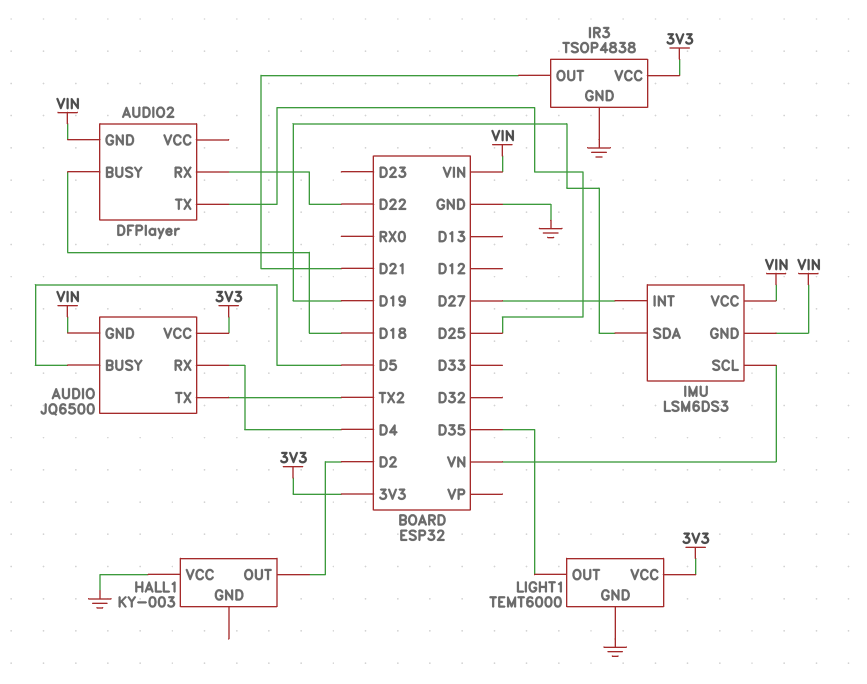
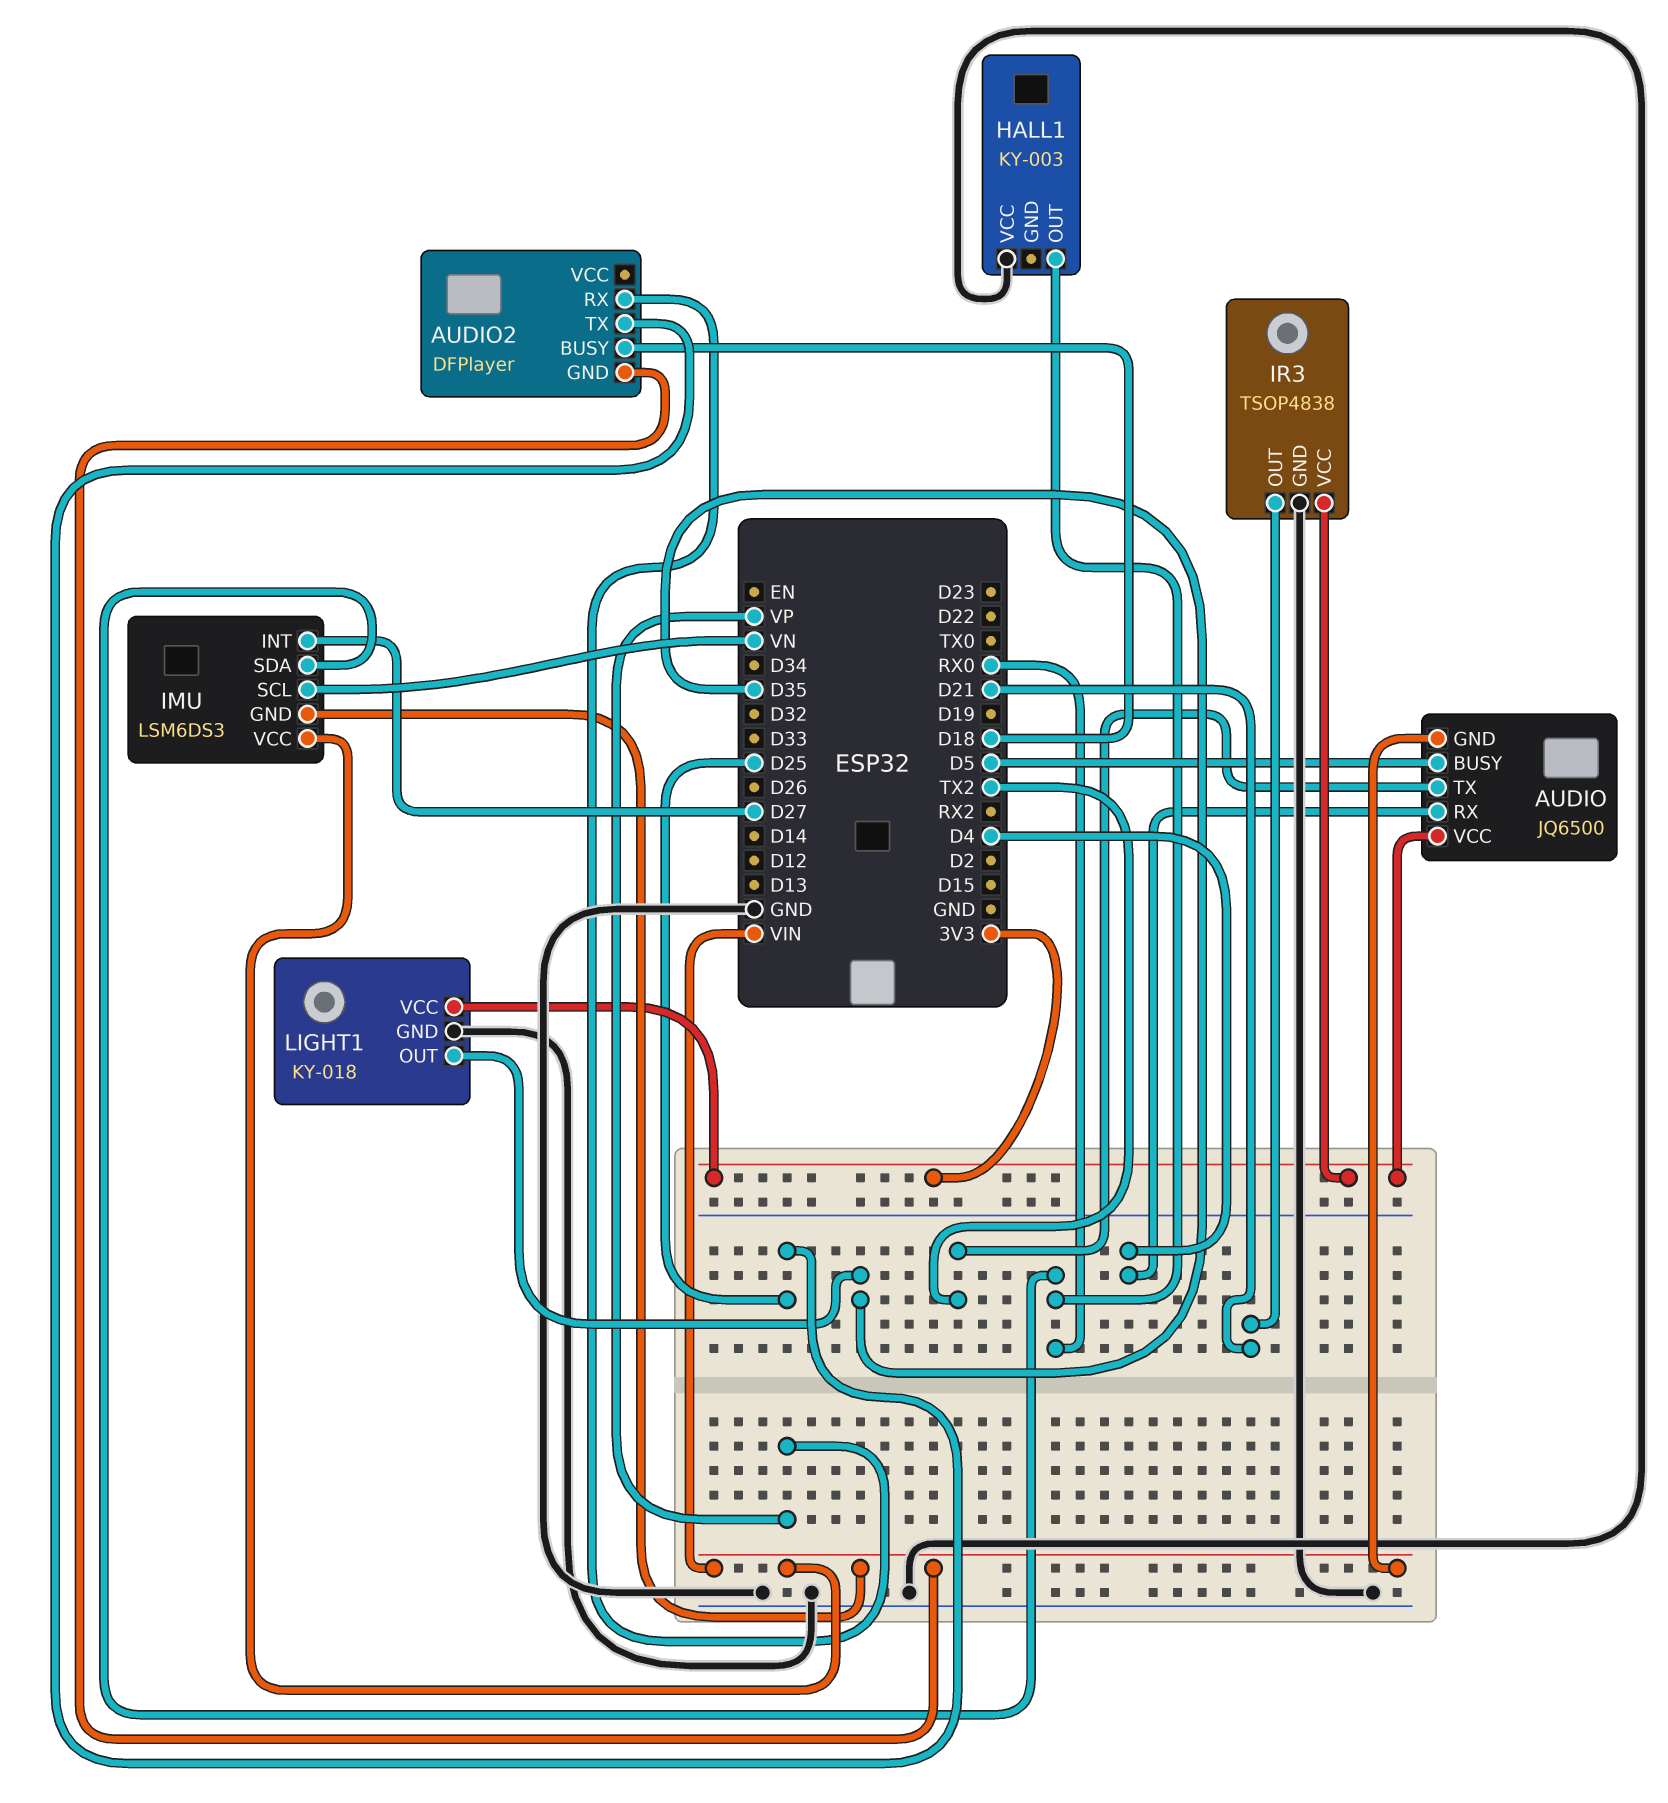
AUDIO2 pin RX: D22 -> VP
HALL1 pin OUT: D2 -> RX0
IMU pin SDA: D19 -> RX0
LIGHT1: TEMT6000 -> KY-018

